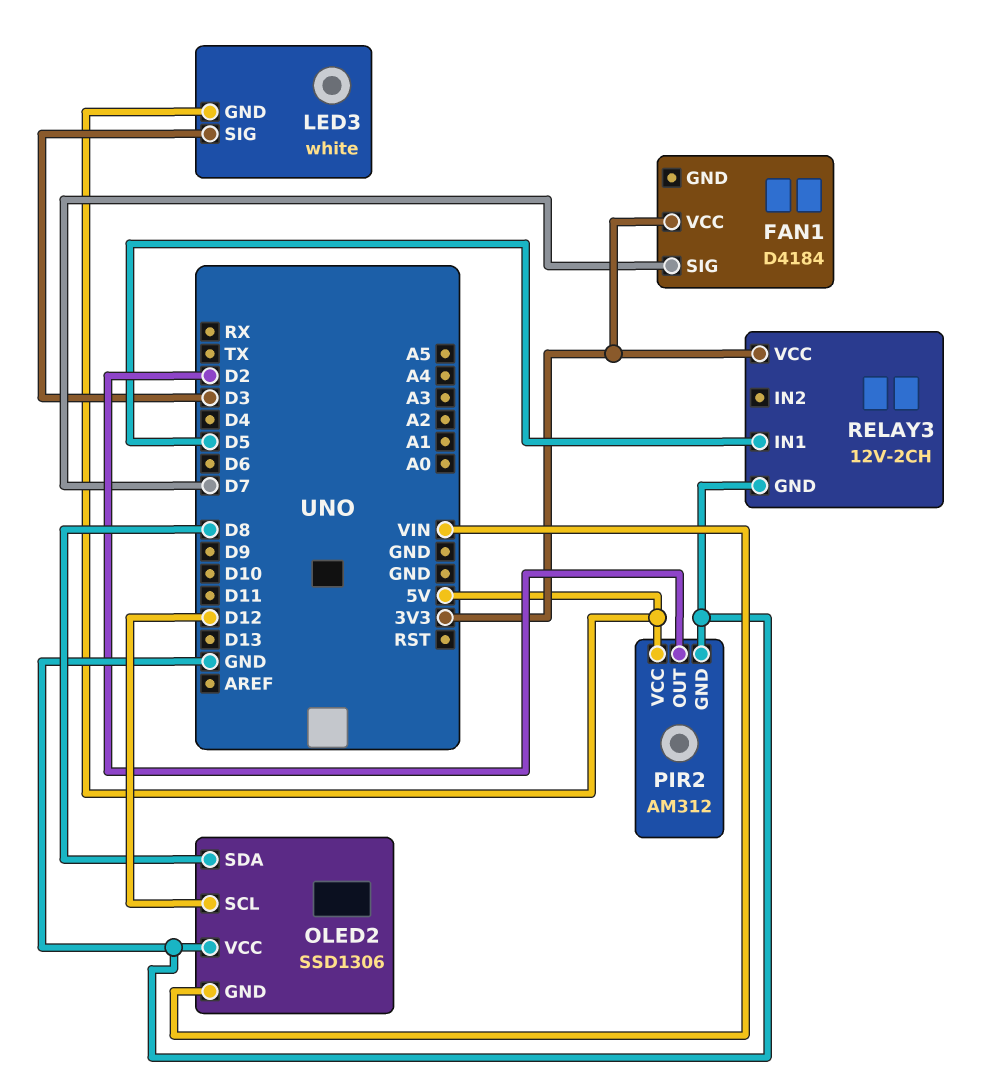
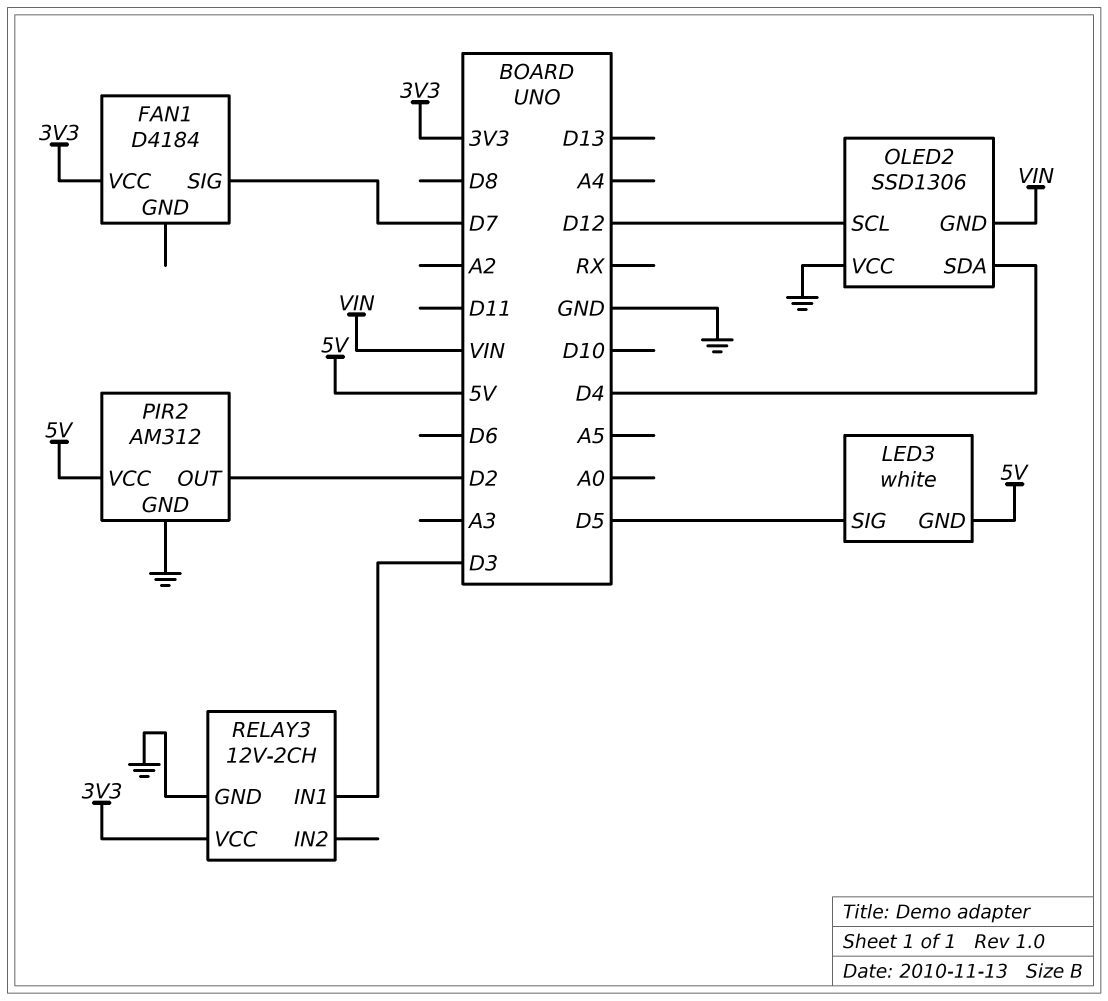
LED3 pin SIG: D3 -> D5
OLED2 pin SDA: D8 -> D4
RELAY3 pin IN1: D5 -> D3

